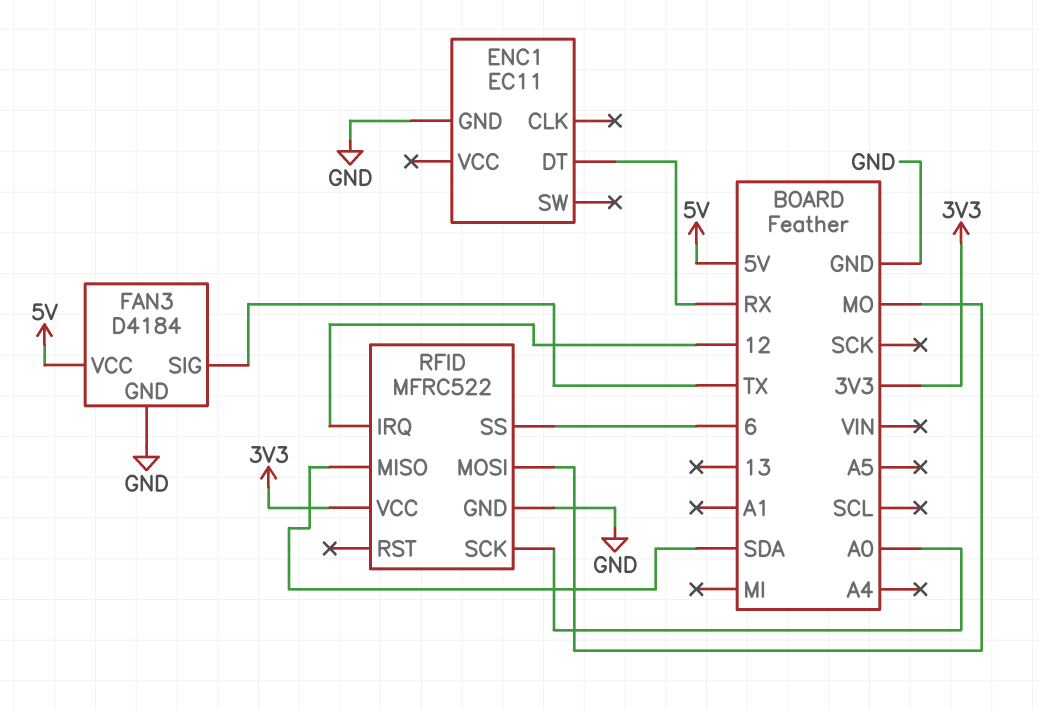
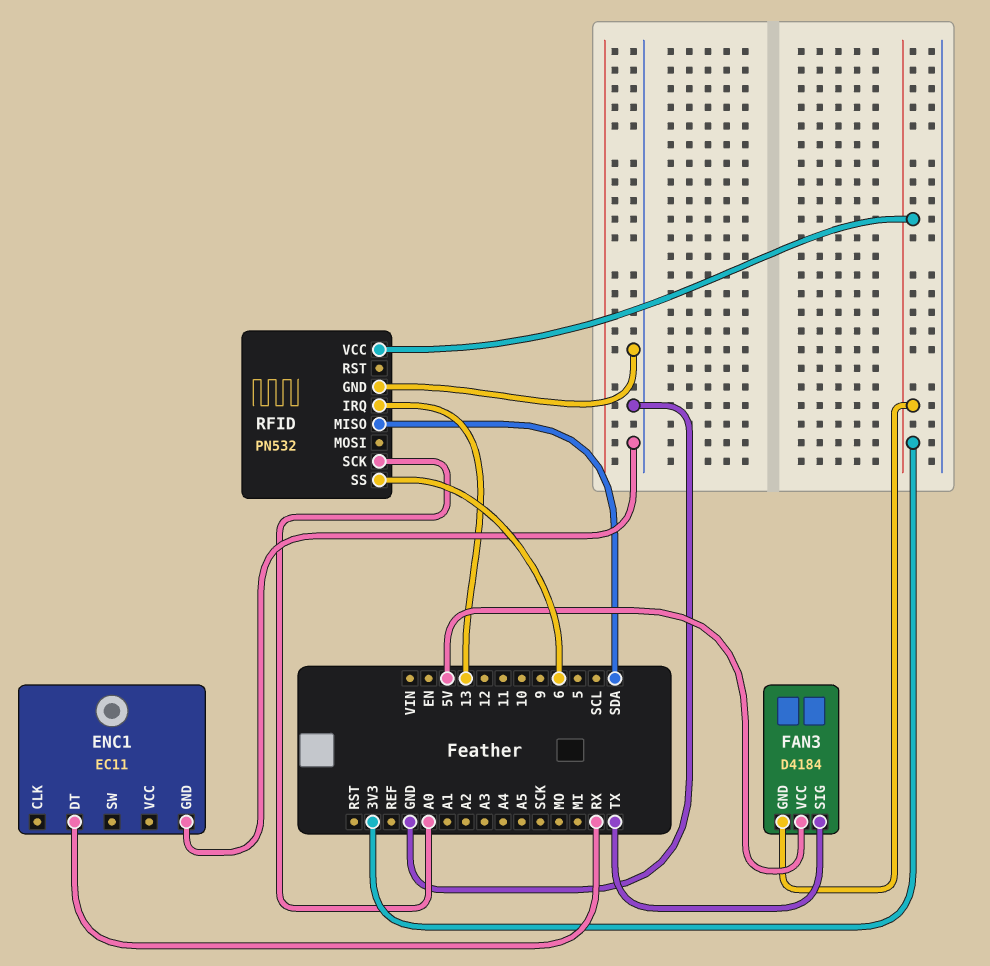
FAN3 pin GND: GND -> 3V3
RFID: MFRC522 -> PN532
RFID pin IRQ: 12 -> 13
RFID pin MOSI: MO -> none

